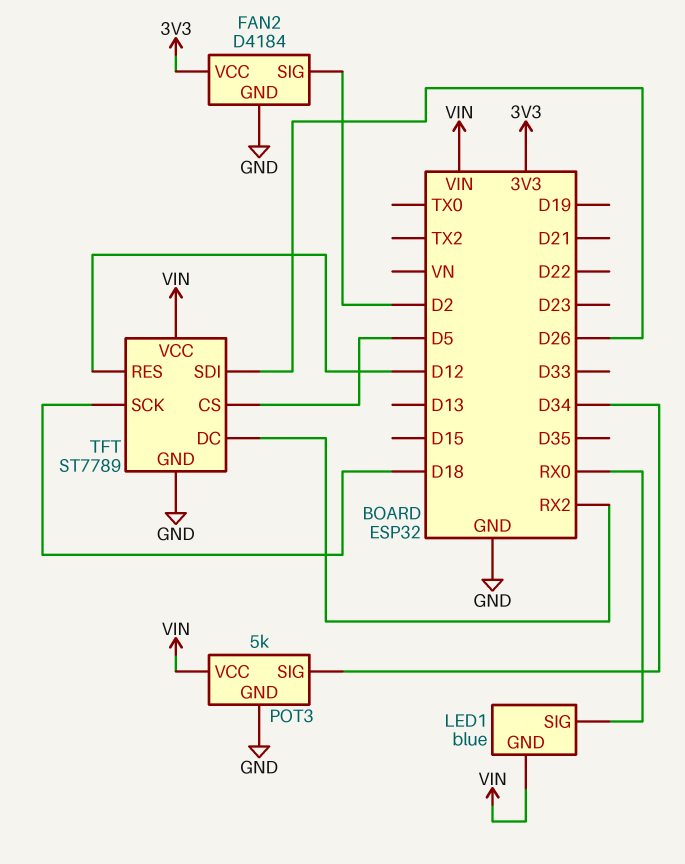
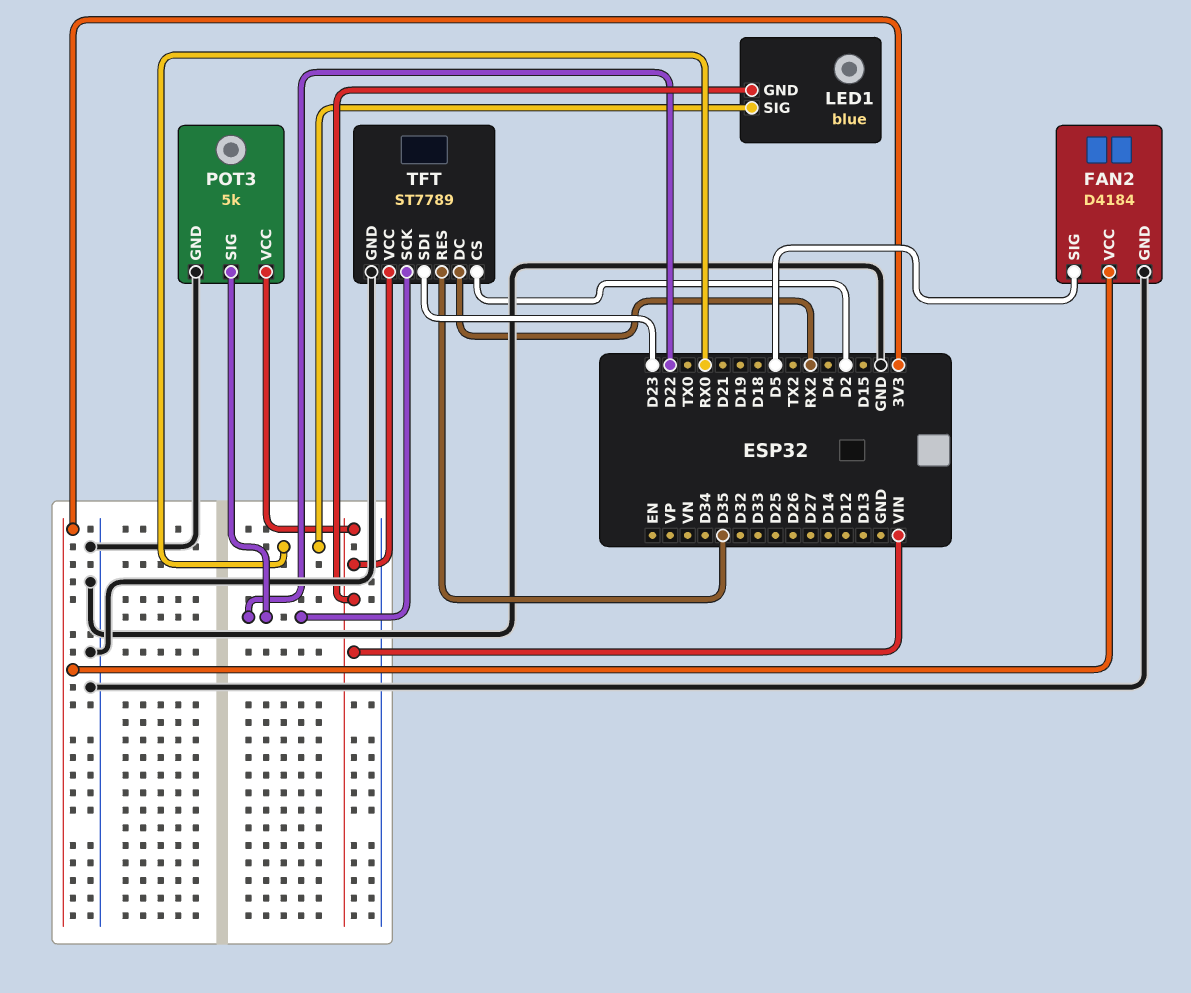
FAN2 pin SIG: D2 -> D5
POT3 pin SIG: D34 -> D22
TFT pin CS: D5 -> D2
TFT pin RES: D12 -> D35
TFT pin SCK: D18 -> D22
TFT pin SDI: D26 -> D23

